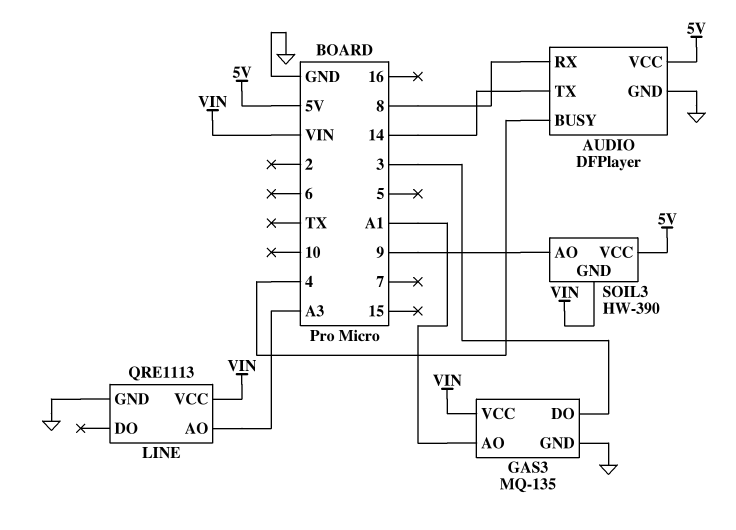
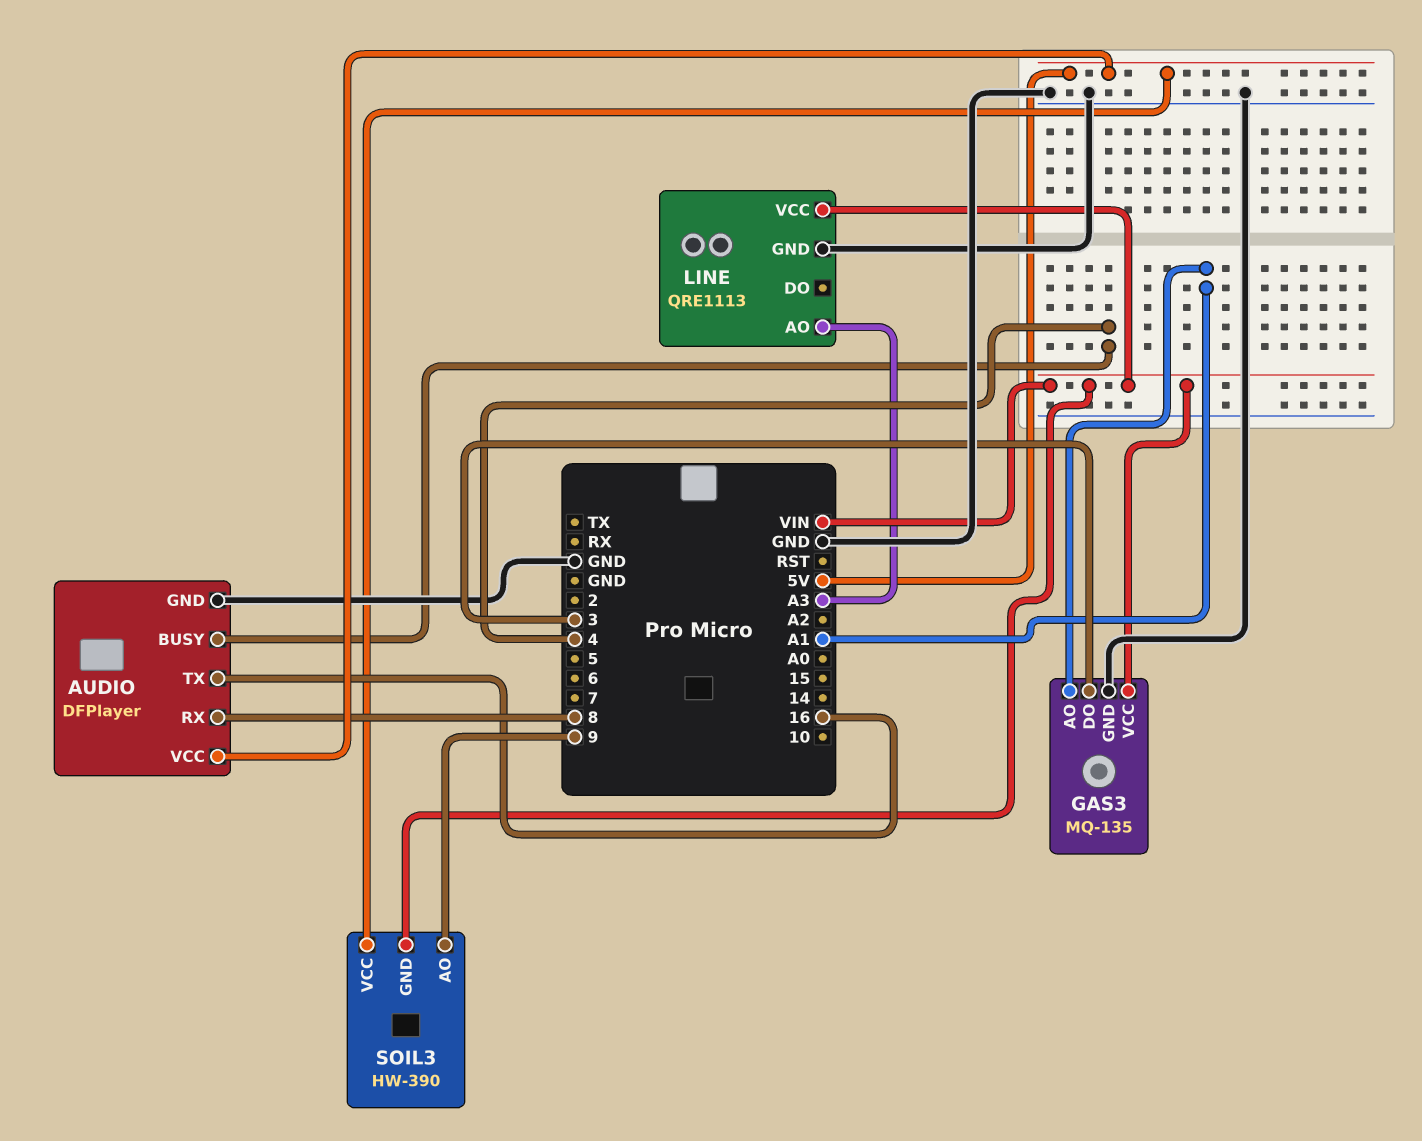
AUDIO pin TX: 14 -> 16

